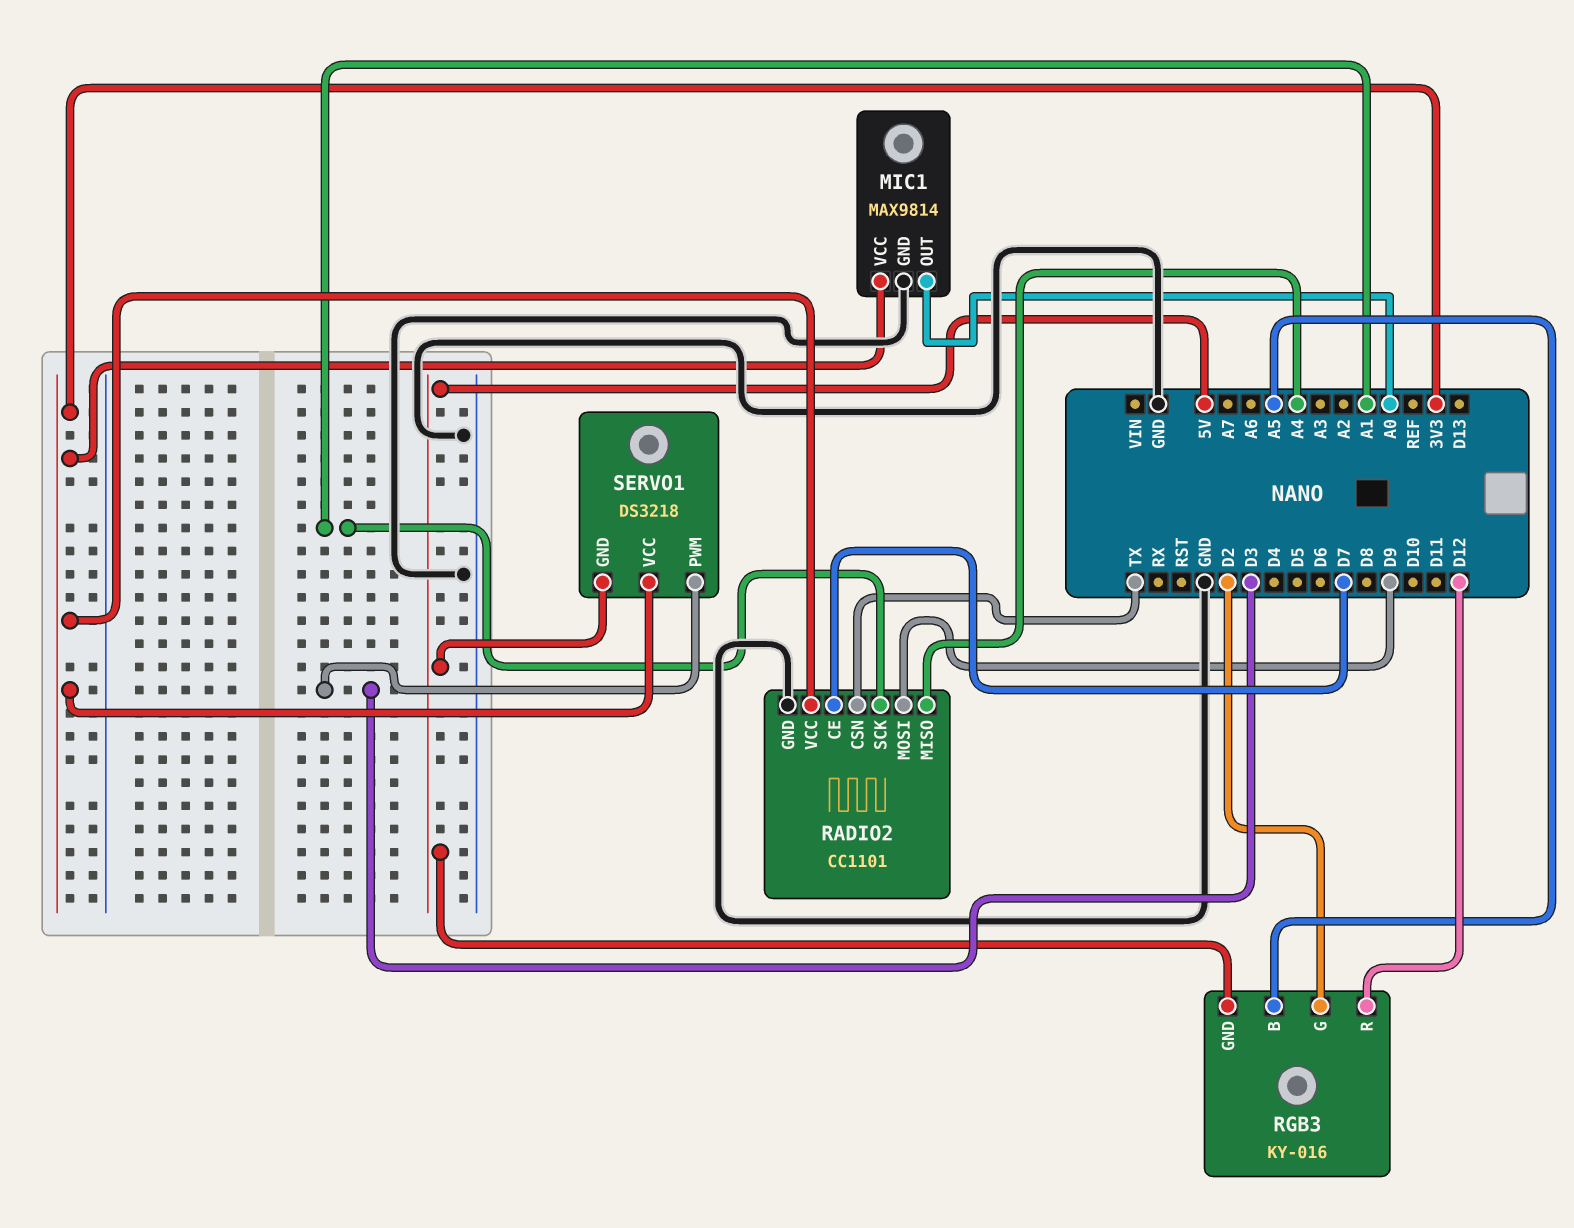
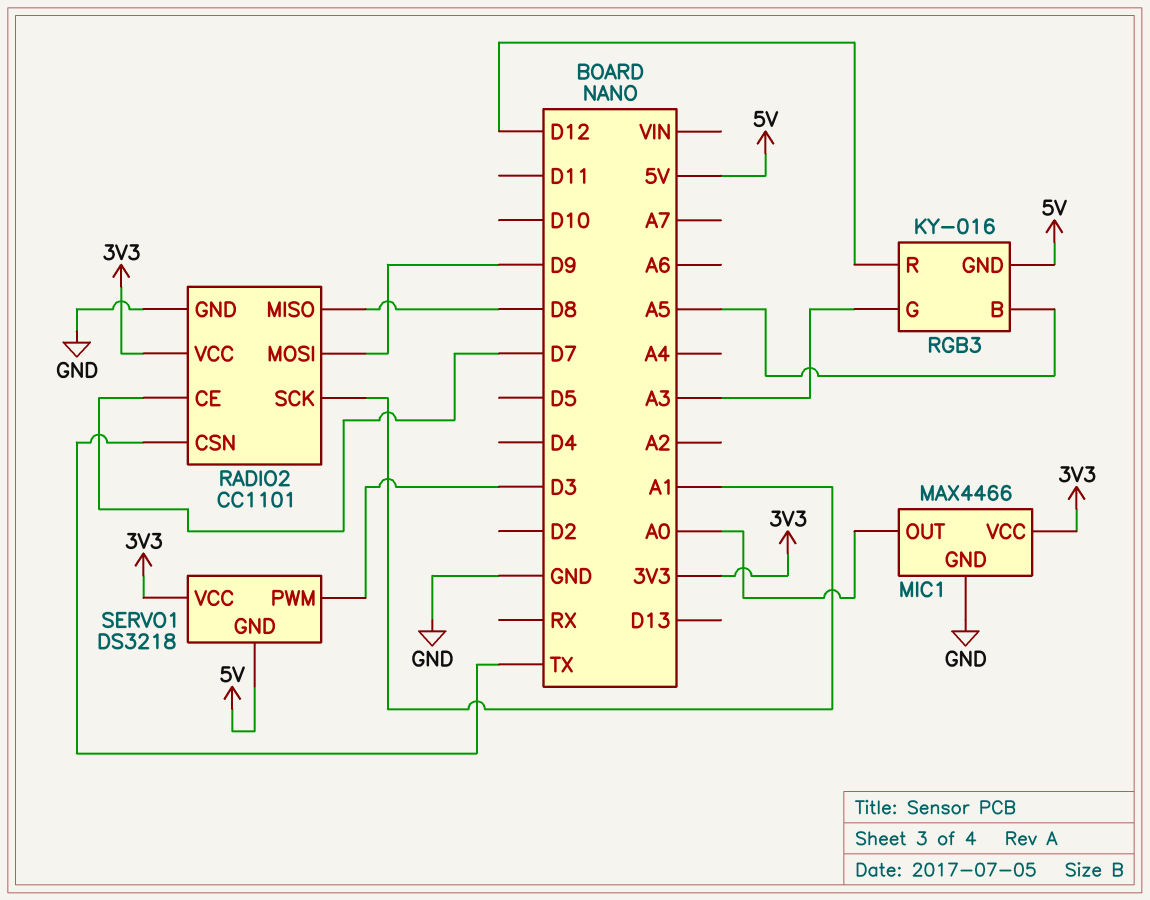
MIC1: MAX9814 -> MAX4466
RADIO2 pin MISO: A4 -> D8
RGB3 pin G: D2 -> A3

